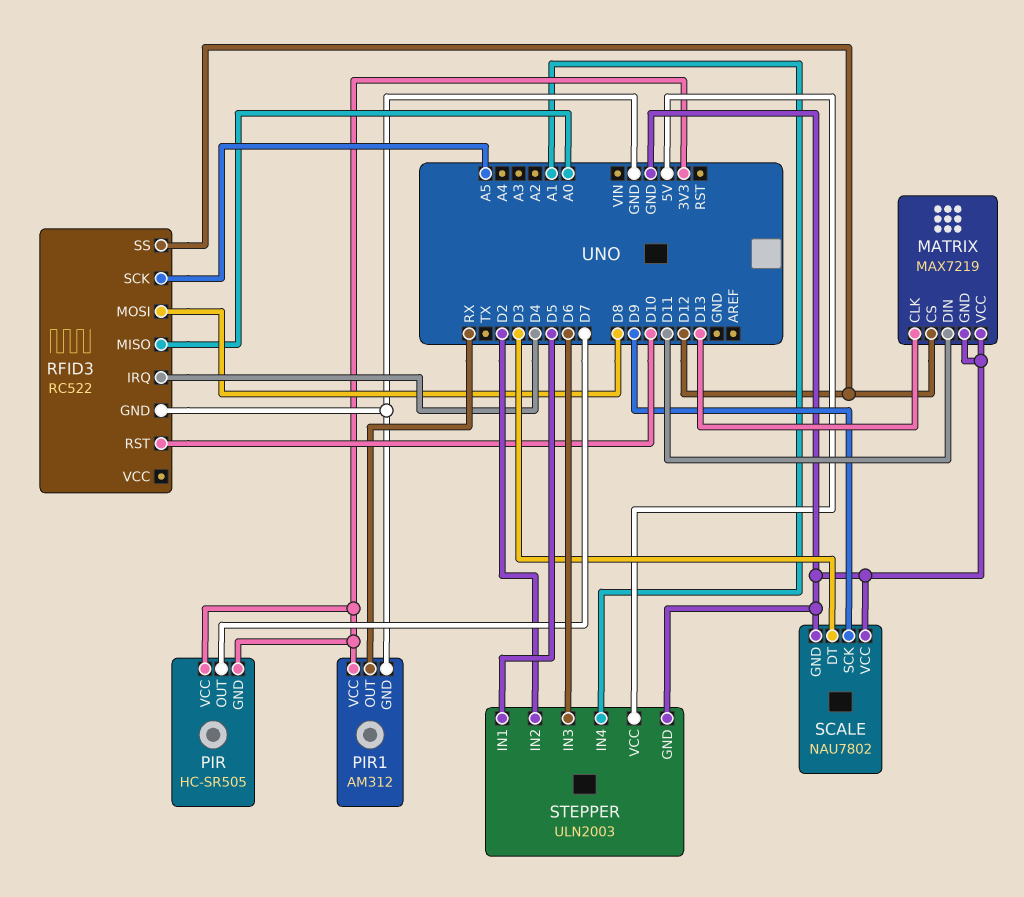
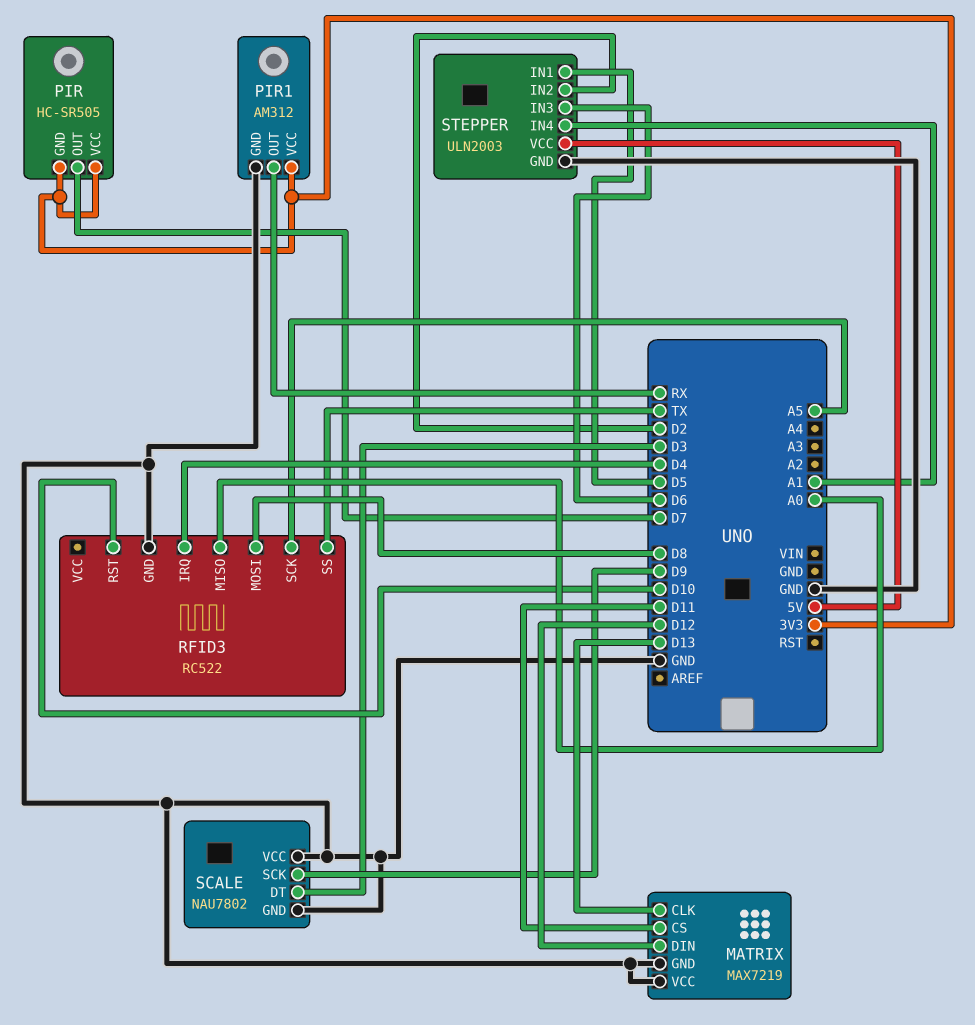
MATRIX pin CS: D12 -> D11
MATRIX pin DIN: D11 -> D12
RFID3 pin SS: D12 -> TX

